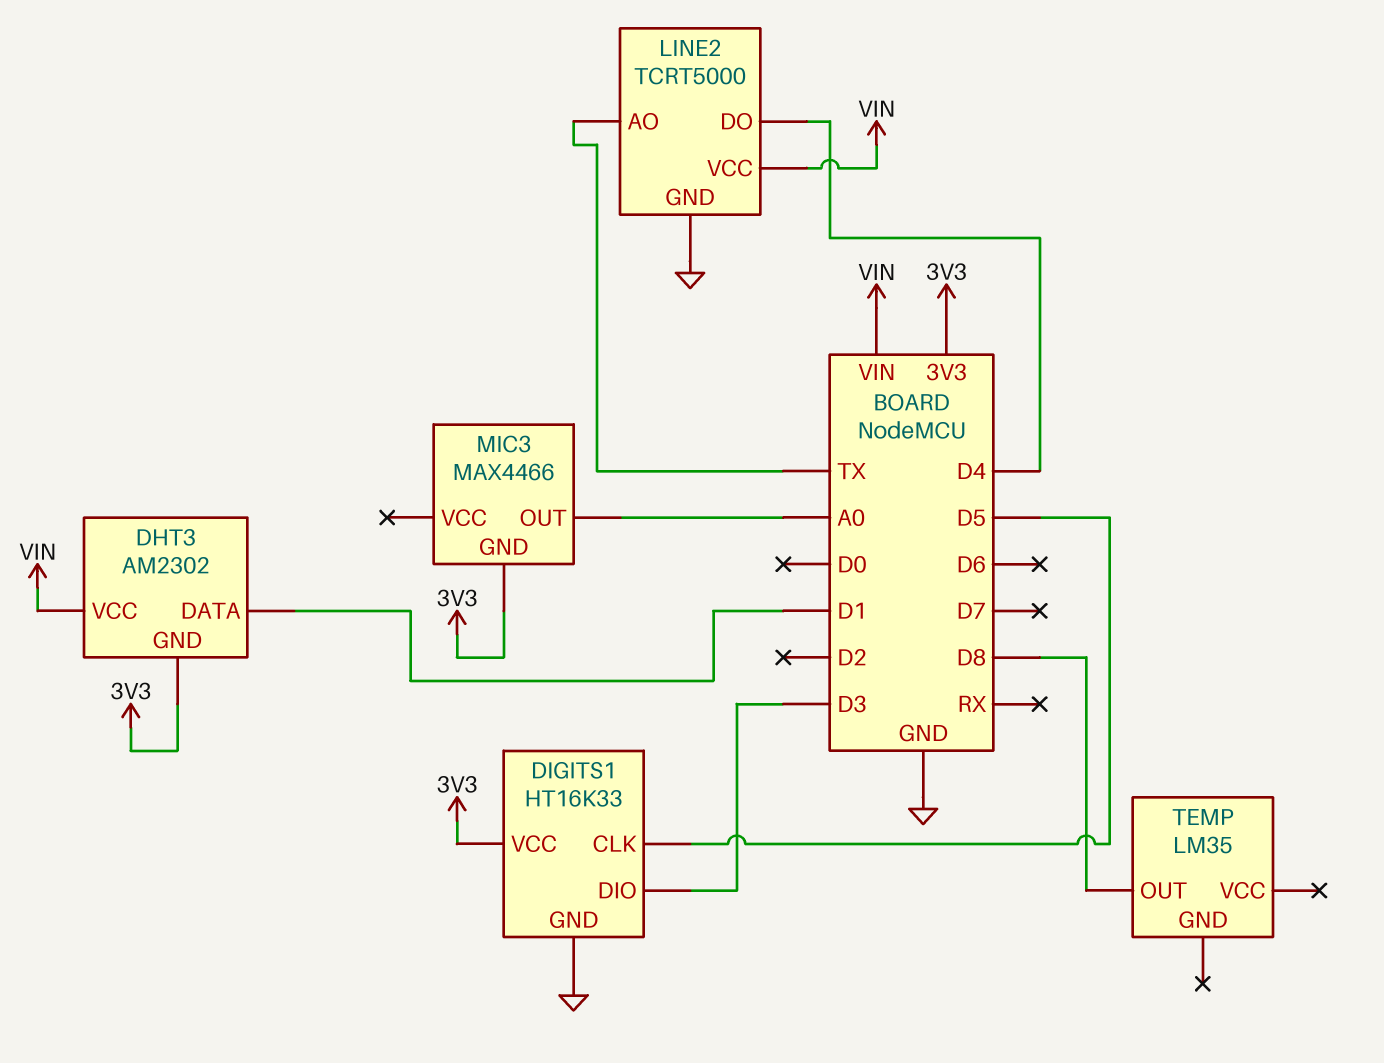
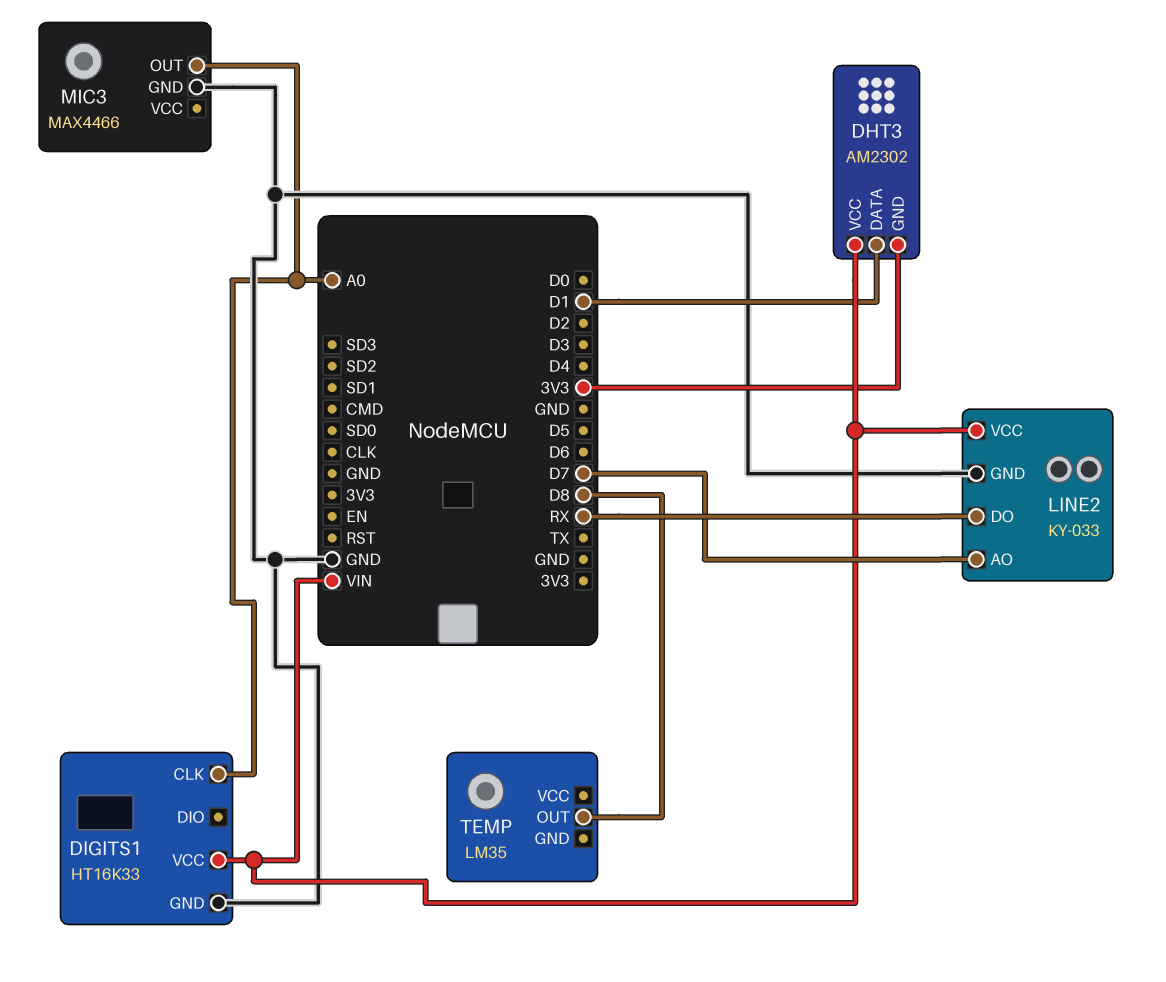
DIGITS1 pin CLK: D5 -> A0
DIGITS1 pin DIO: D3 -> none
DIGITS1 pin VCC: 3V3 -> VIN
LINE2: TCRT5000 -> KY-033
LINE2 pin AO: TX -> D7
LINE2 pin DO: D4 -> RX
MIC3 pin GND: 3V3 -> GND

